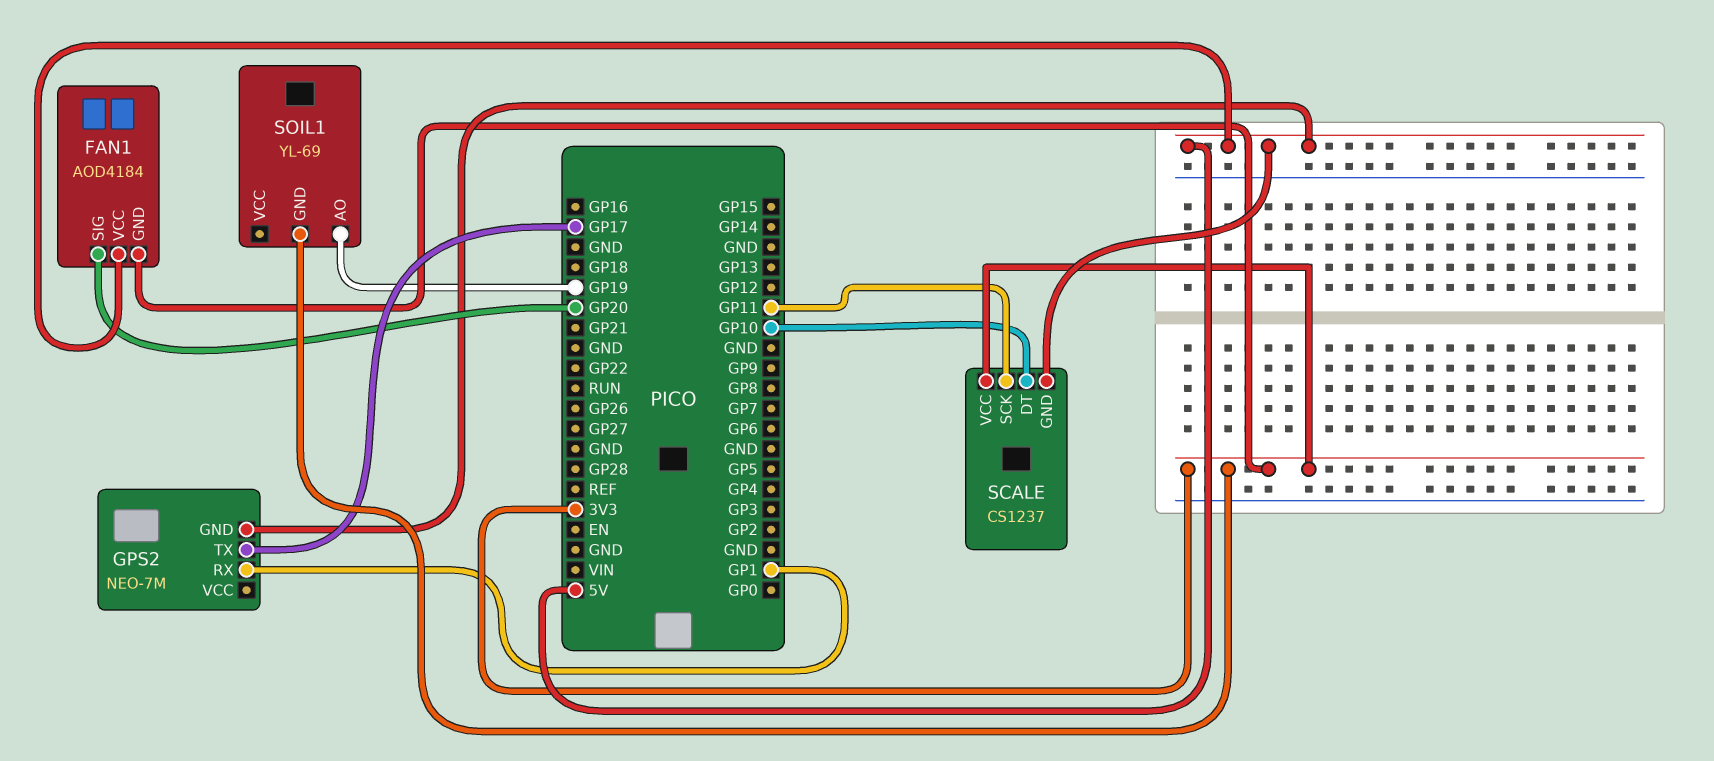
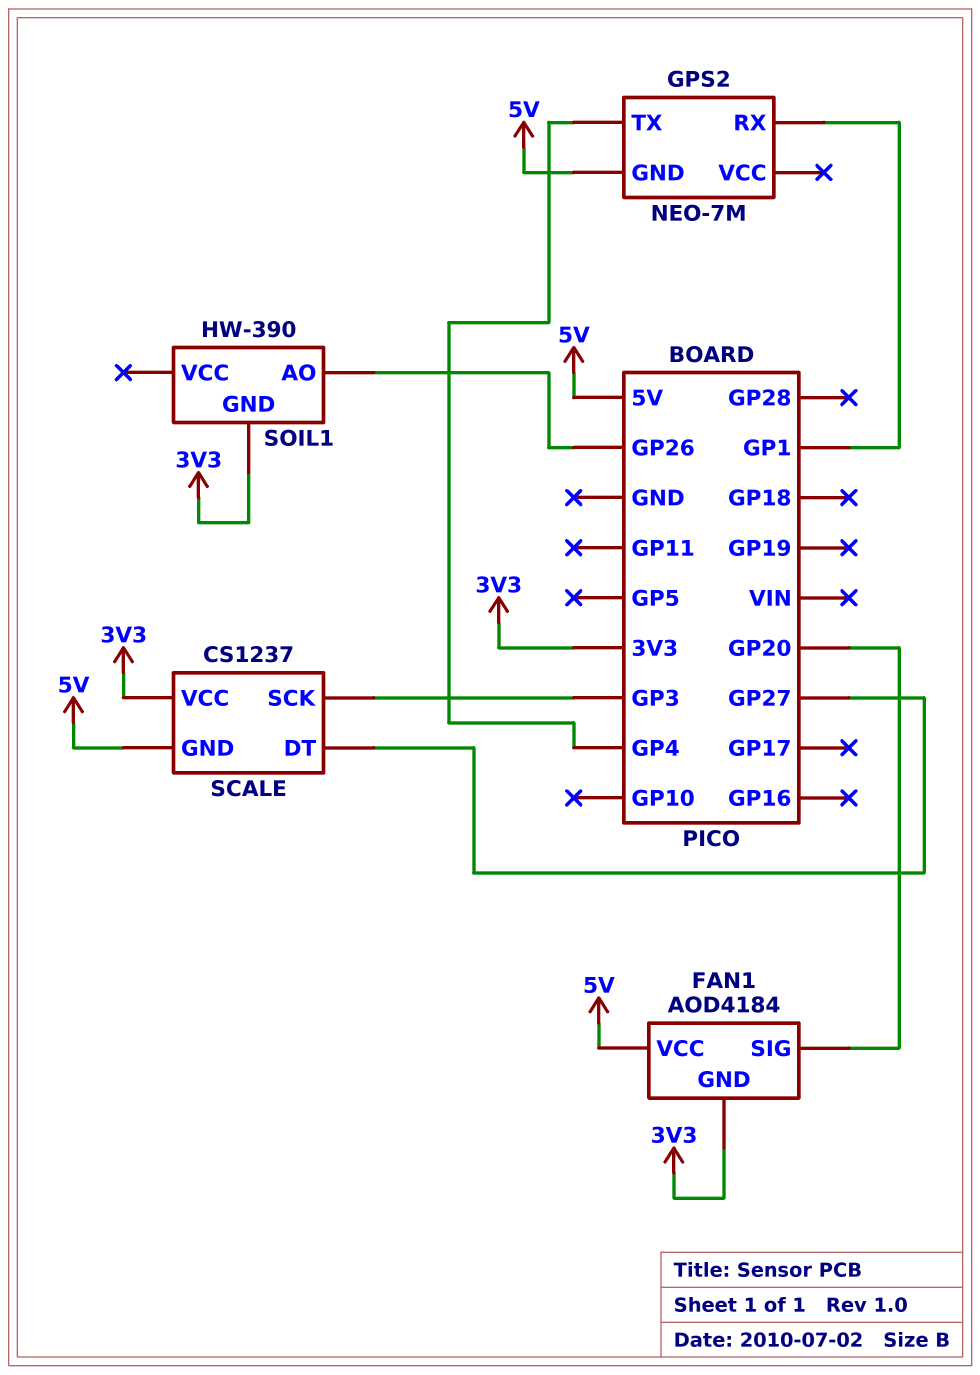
GPS2 pin TX: GP17 -> GP4
SCALE pin DT: GP10 -> GP27
SCALE pin SCK: GP11 -> GP3
SOIL1: YL-69 -> HW-390
SOIL1 pin AO: GP19 -> GP26

